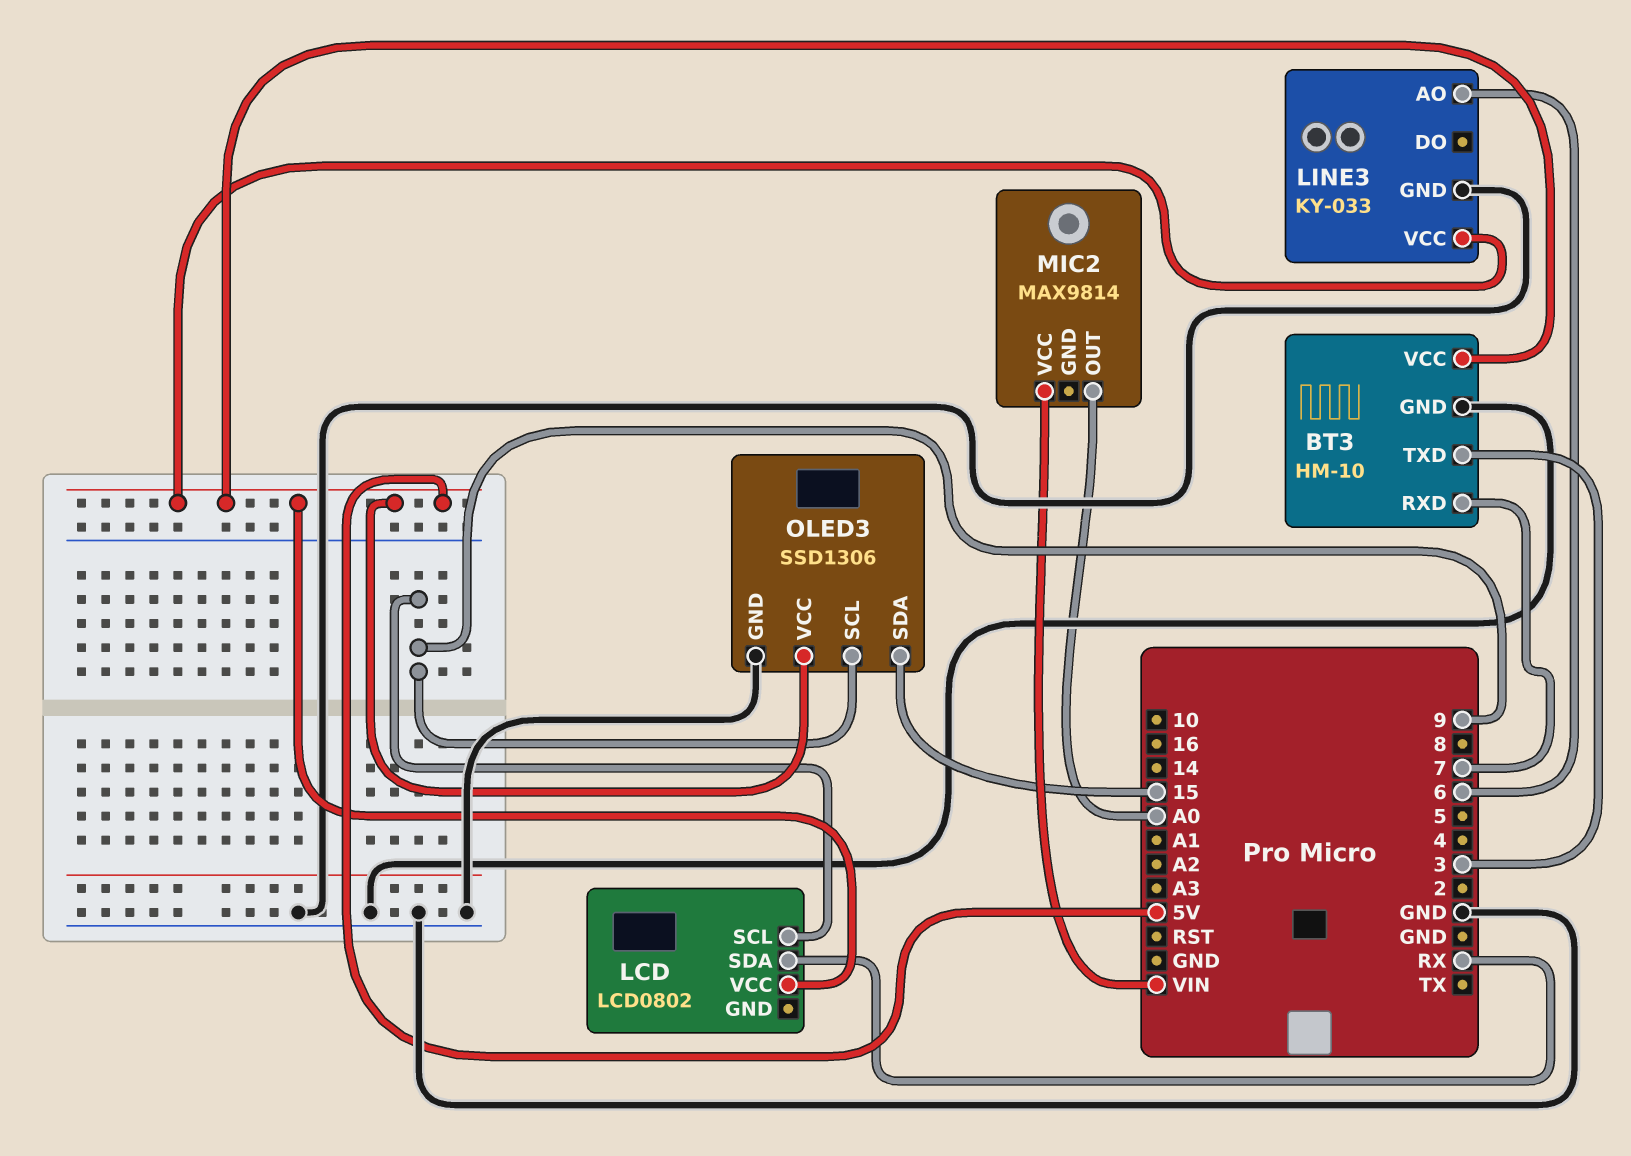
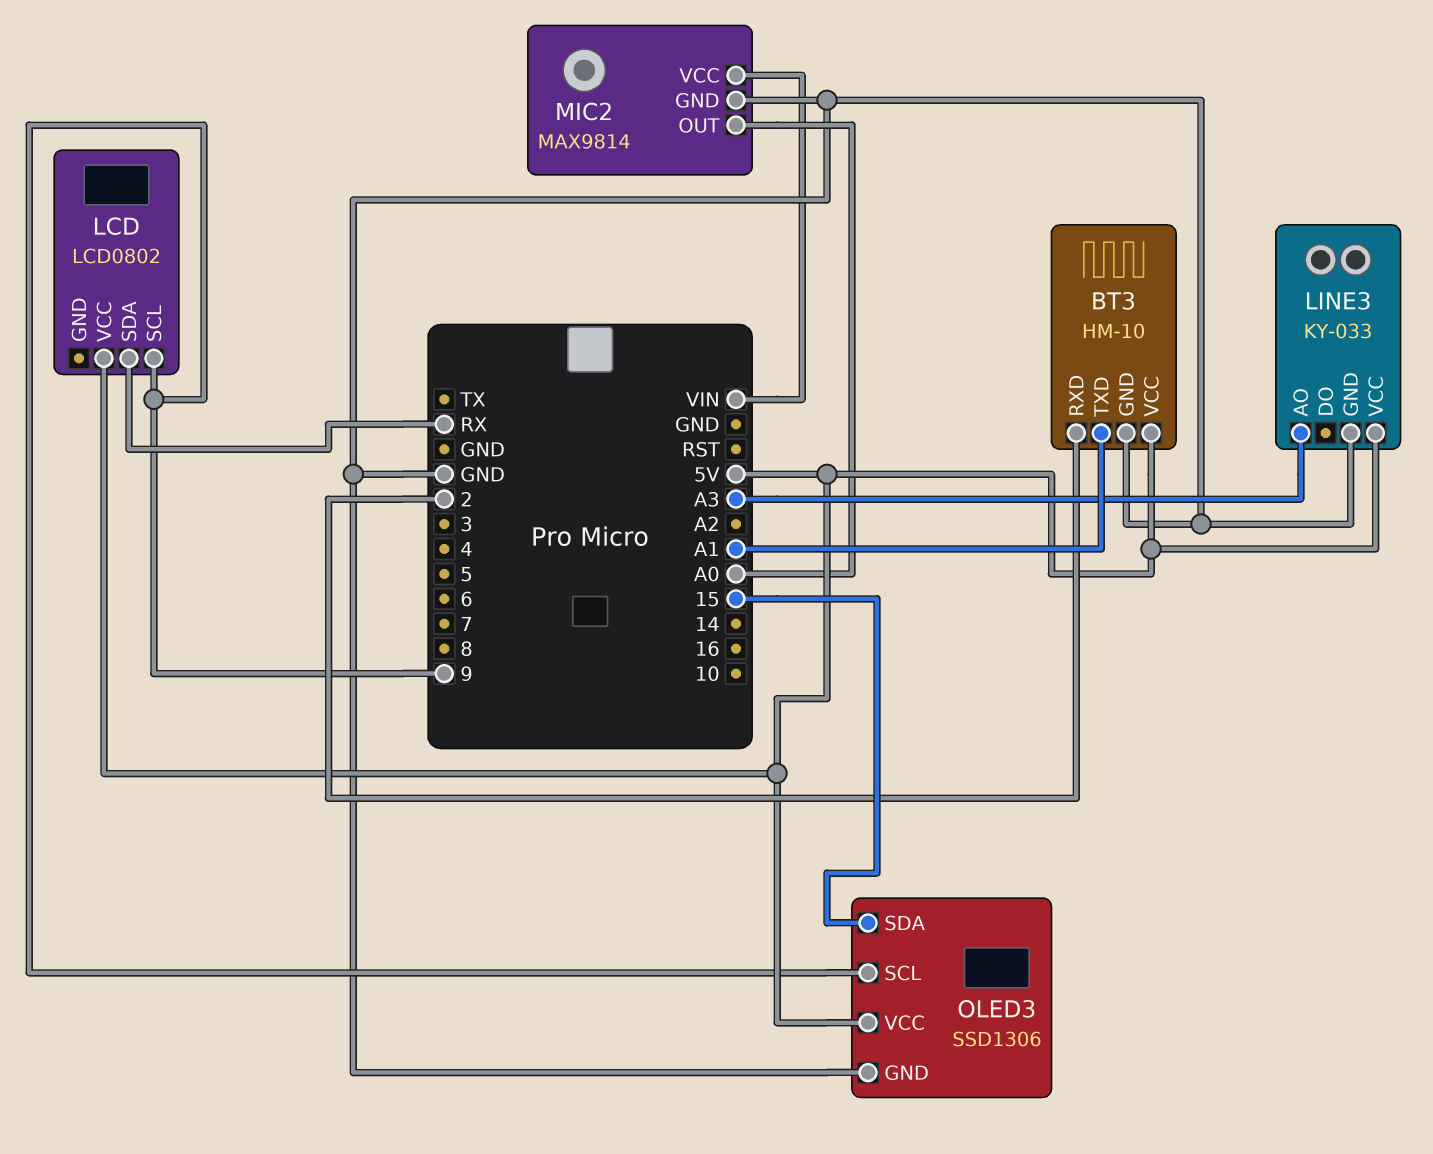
BT3 pin RXD: 7 -> 2
BT3 pin TXD: 3 -> A1
LINE3 pin AO: 6 -> A3
MIC2 pin GND: none -> GND

